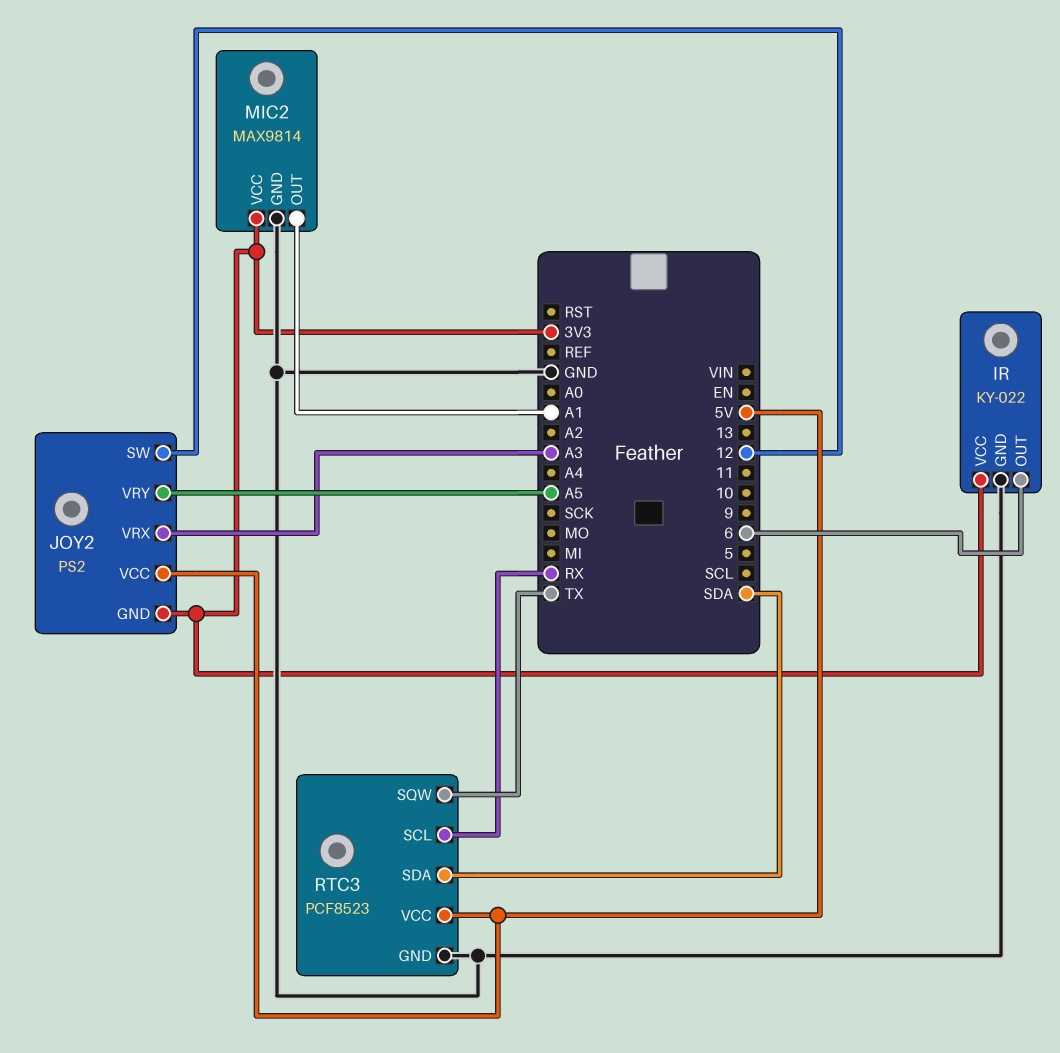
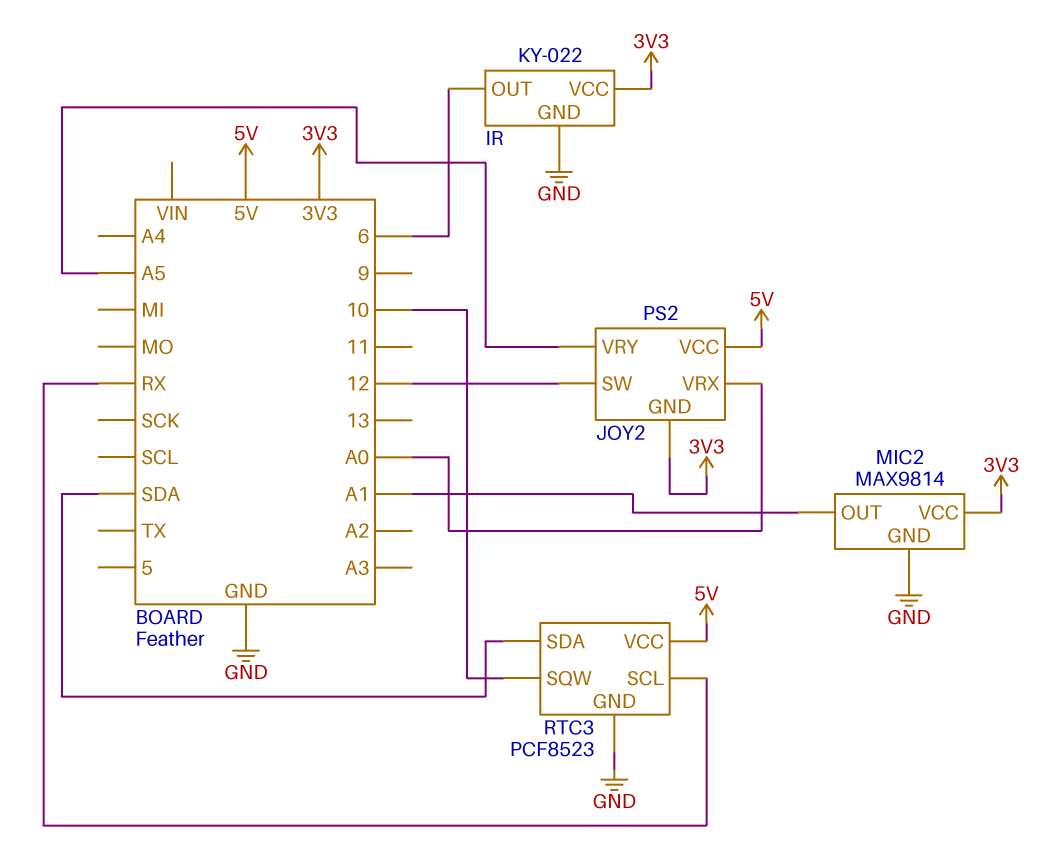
JOY2 pin VRX: A3 -> A0
RTC3 pin SQW: TX -> 10

